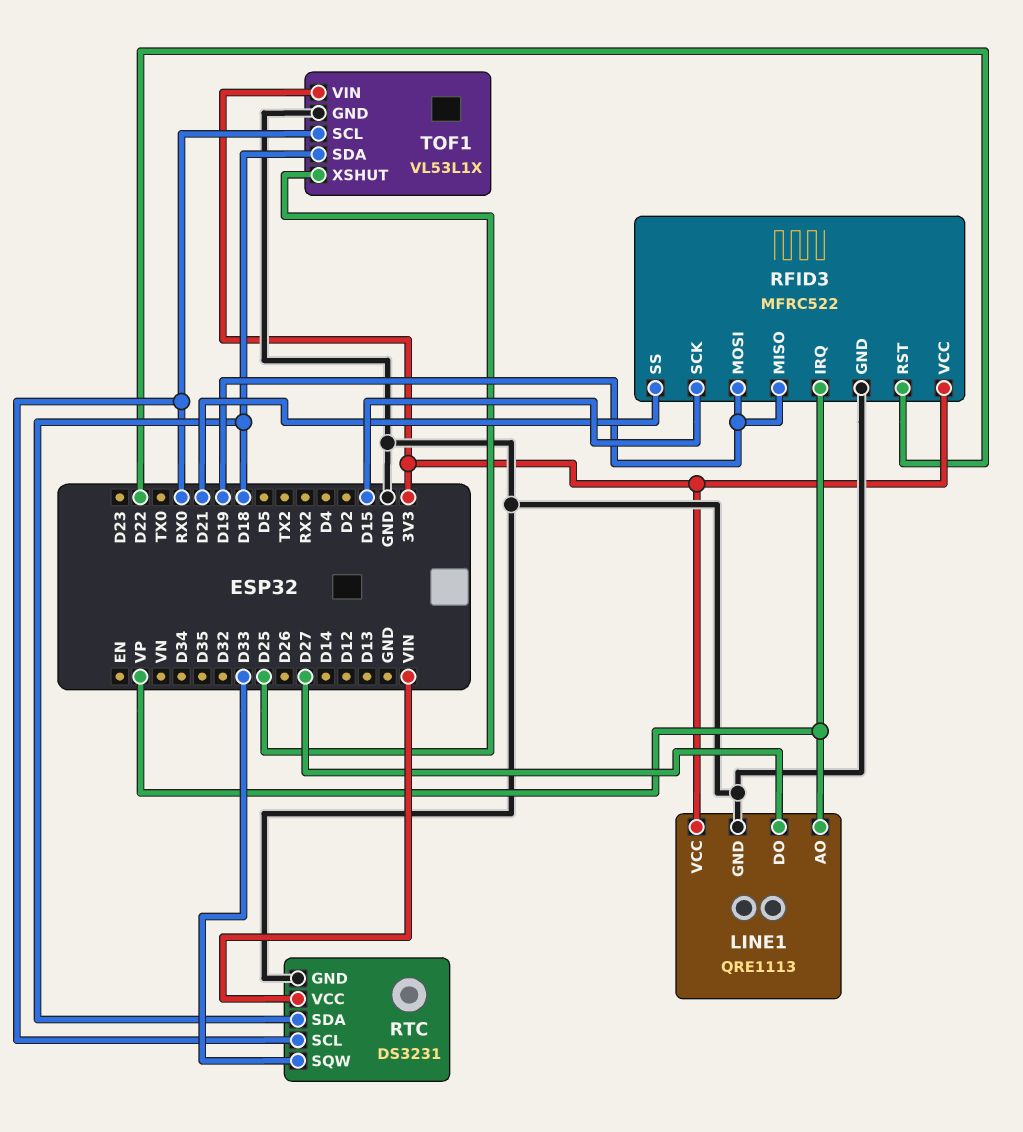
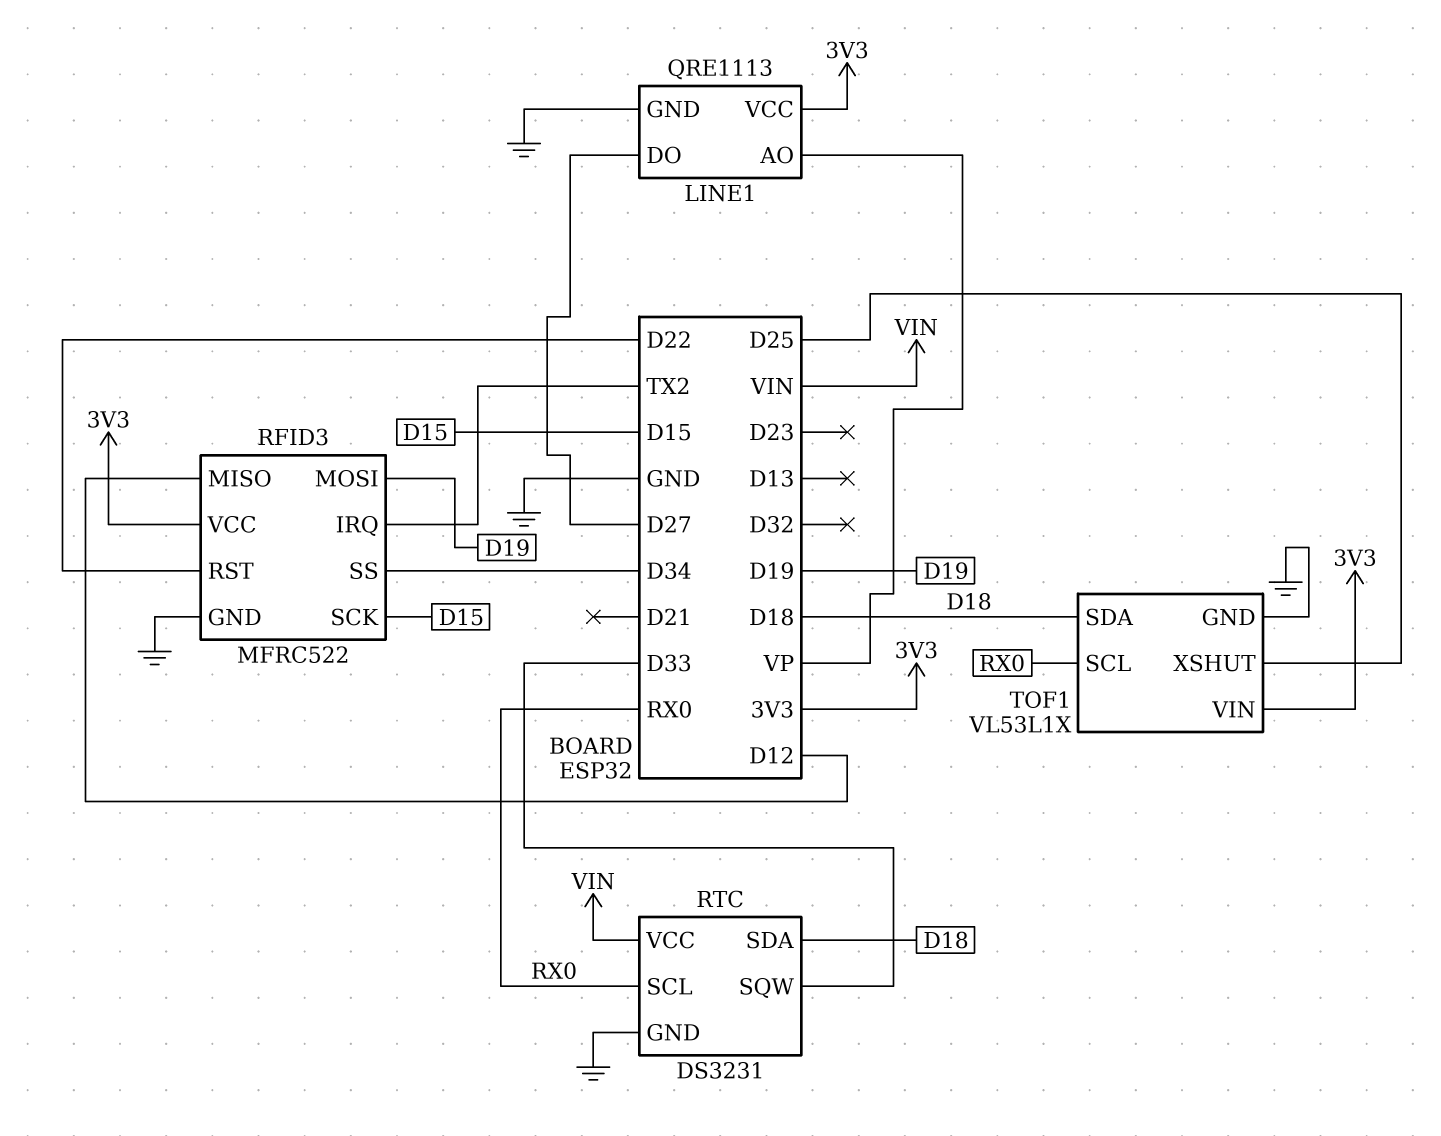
RFID3 pin IRQ: VP -> TX2
RFID3 pin MISO: D19 -> D12
RFID3 pin SS: D21 -> D34

